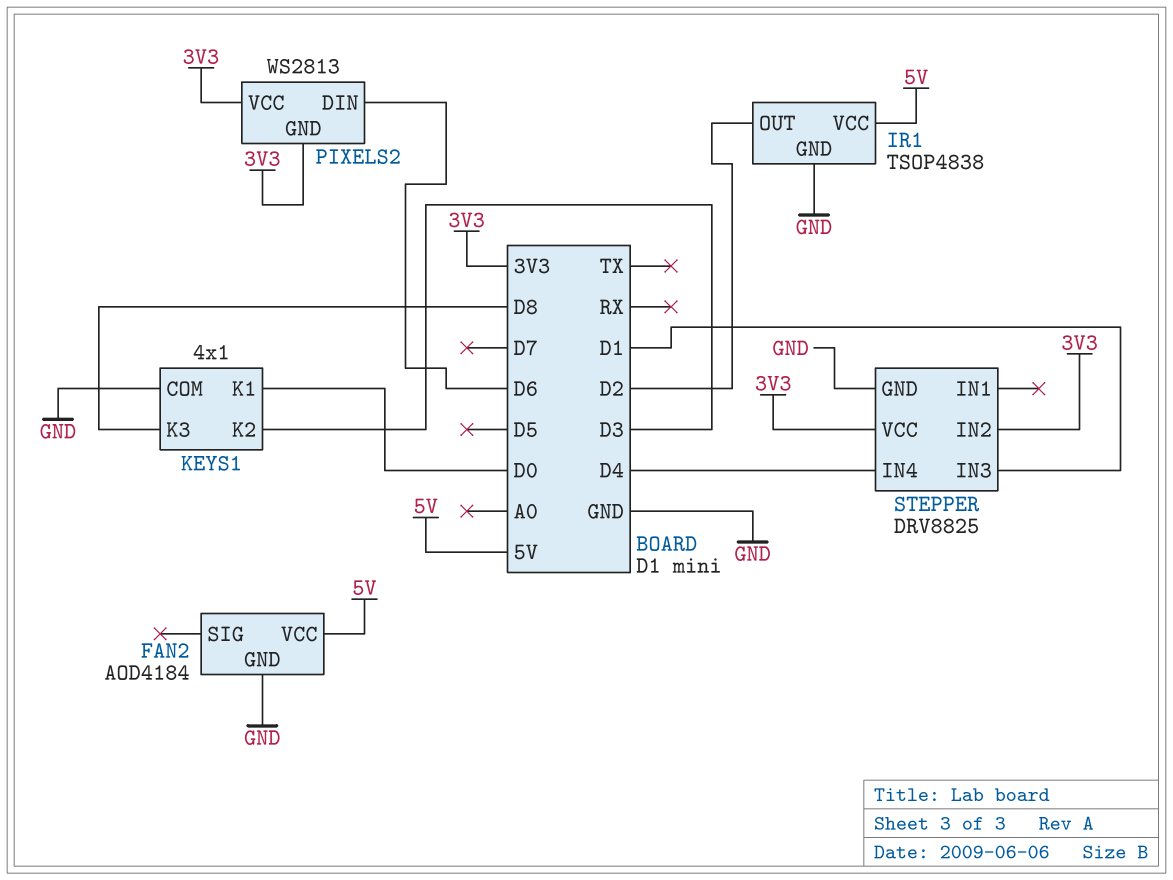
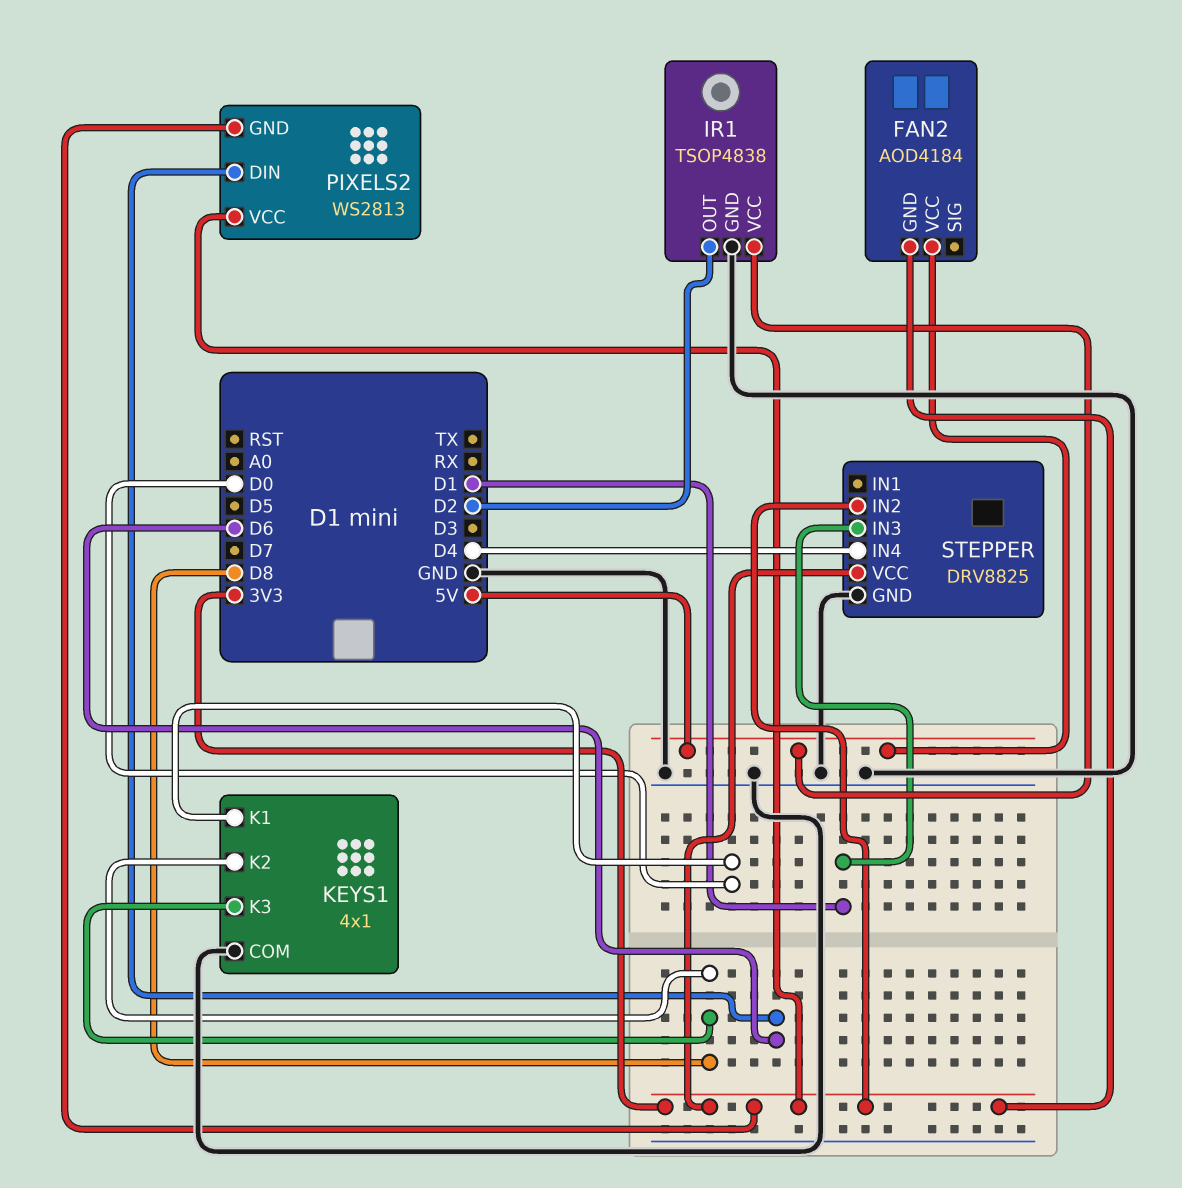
FAN2 pin GND: GND -> 3V3
KEYS1 pin K2: D3 -> D8

